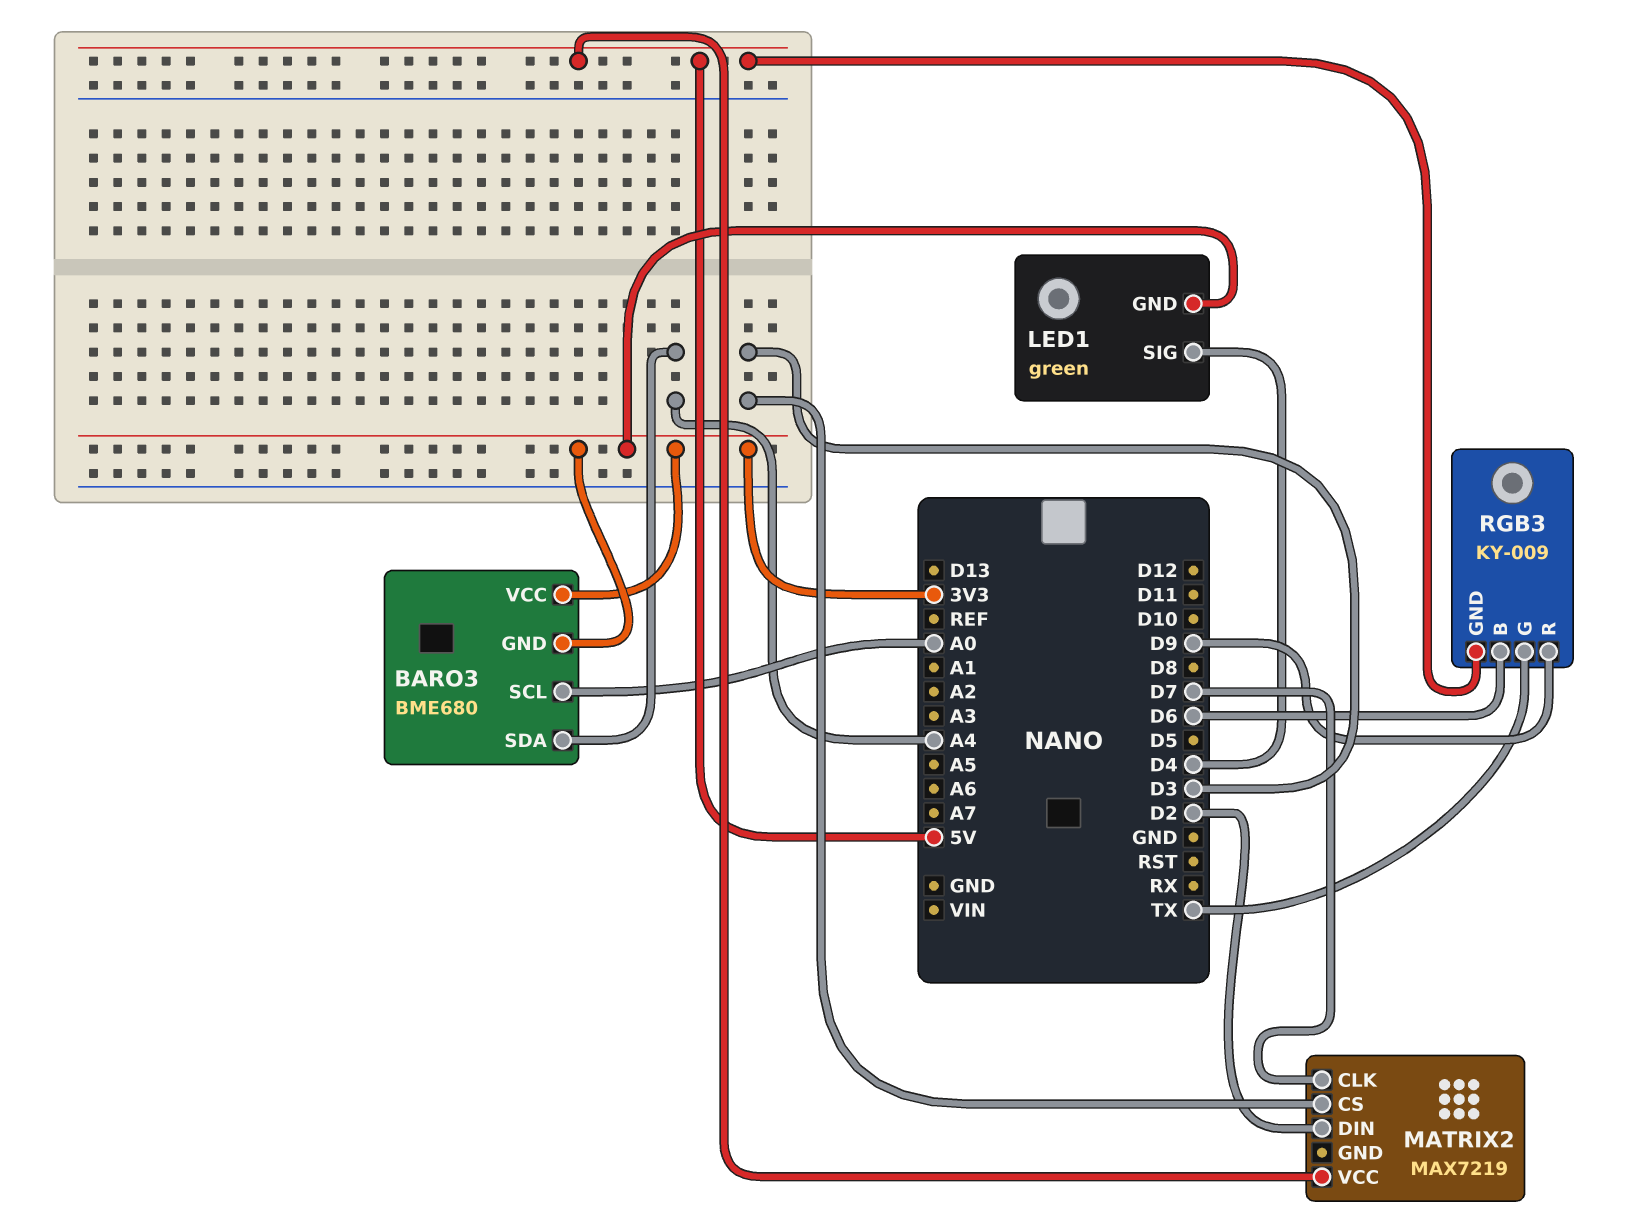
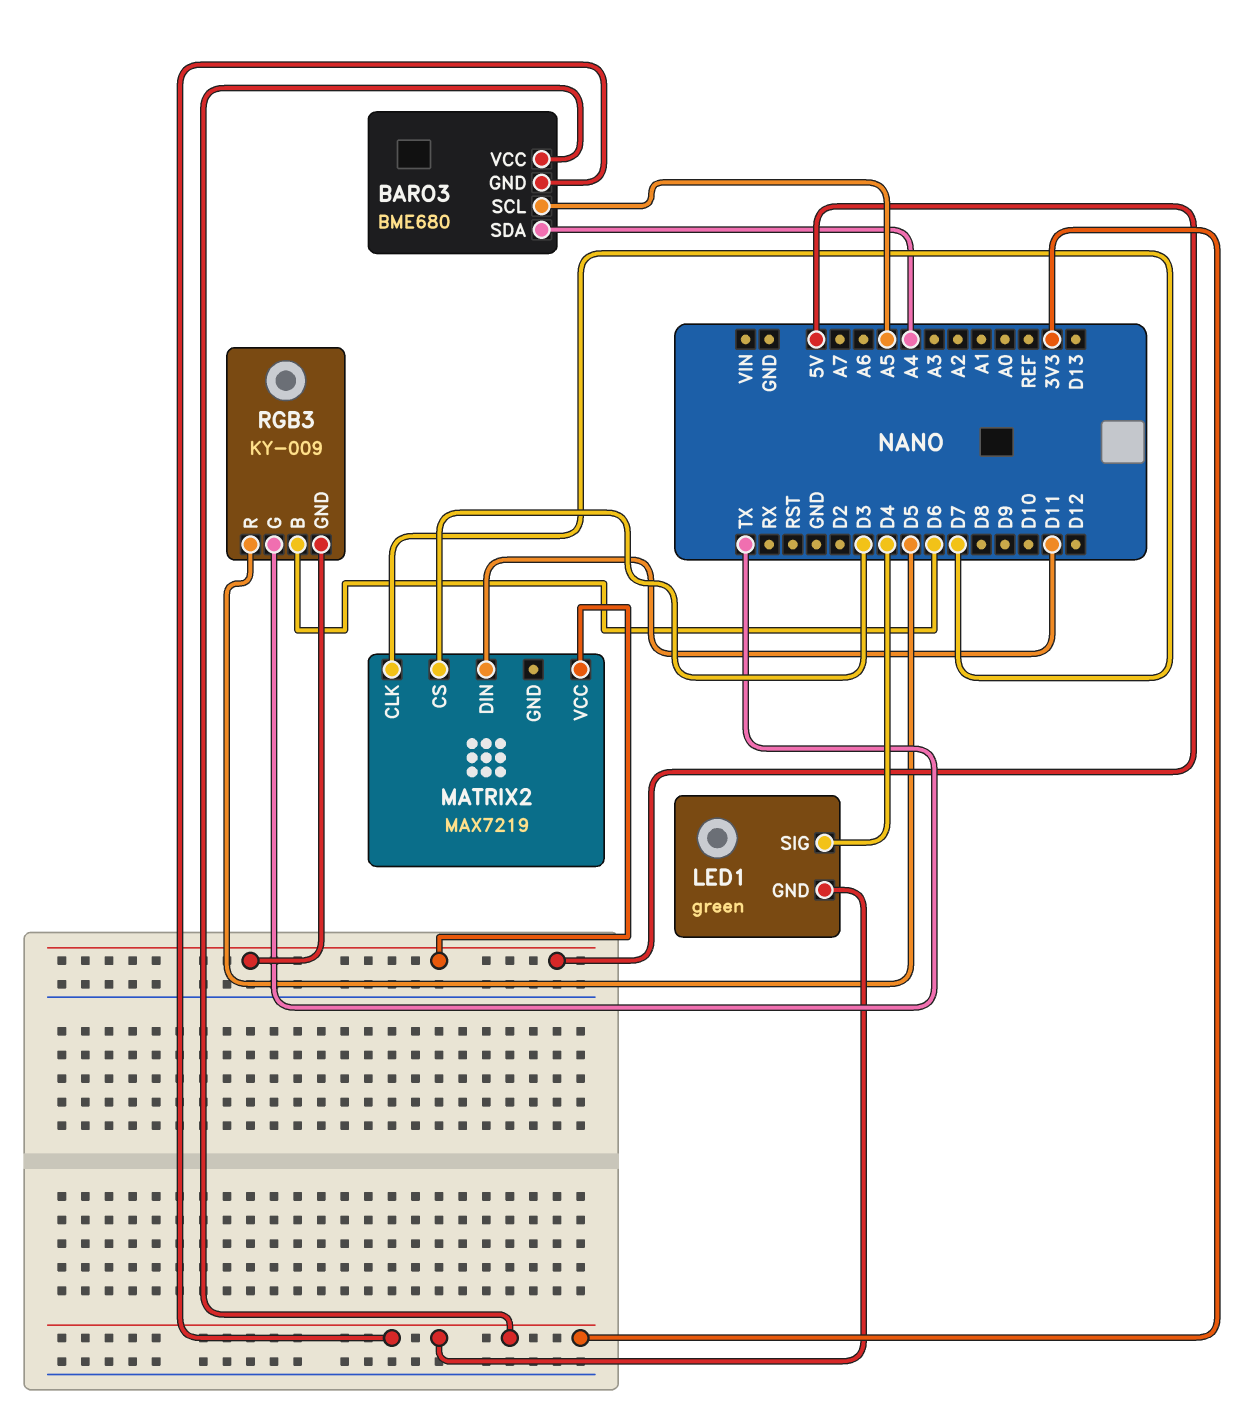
BARO3 pin SCL: A0 -> A5
MATRIX2 pin DIN: D2 -> D11
RGB3 pin R: D9 -> D5

